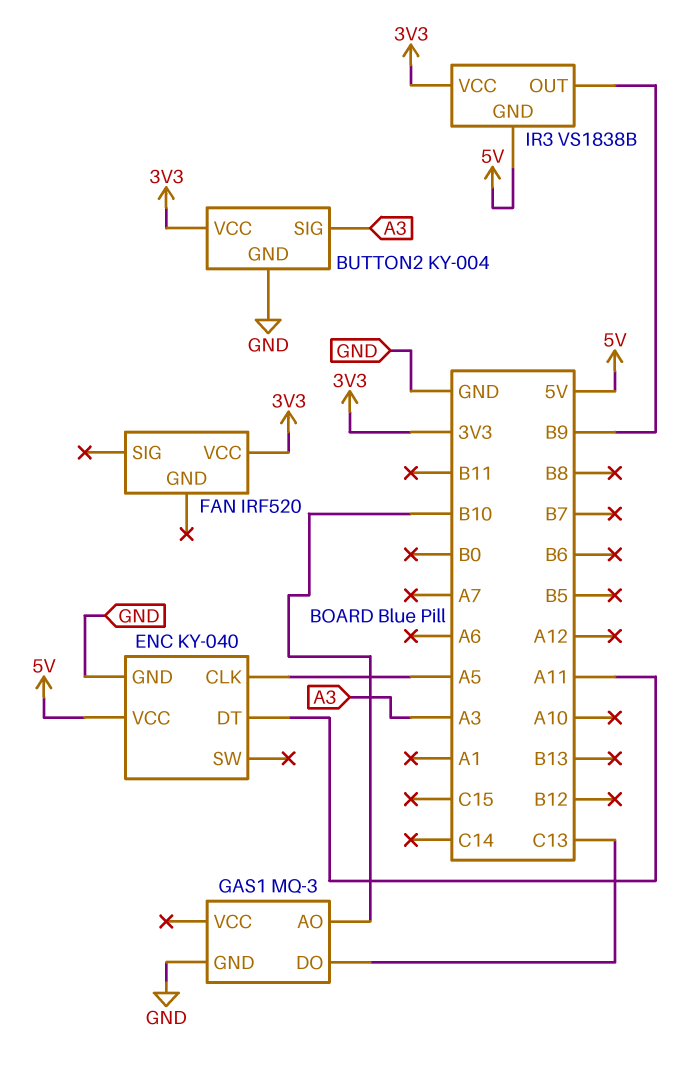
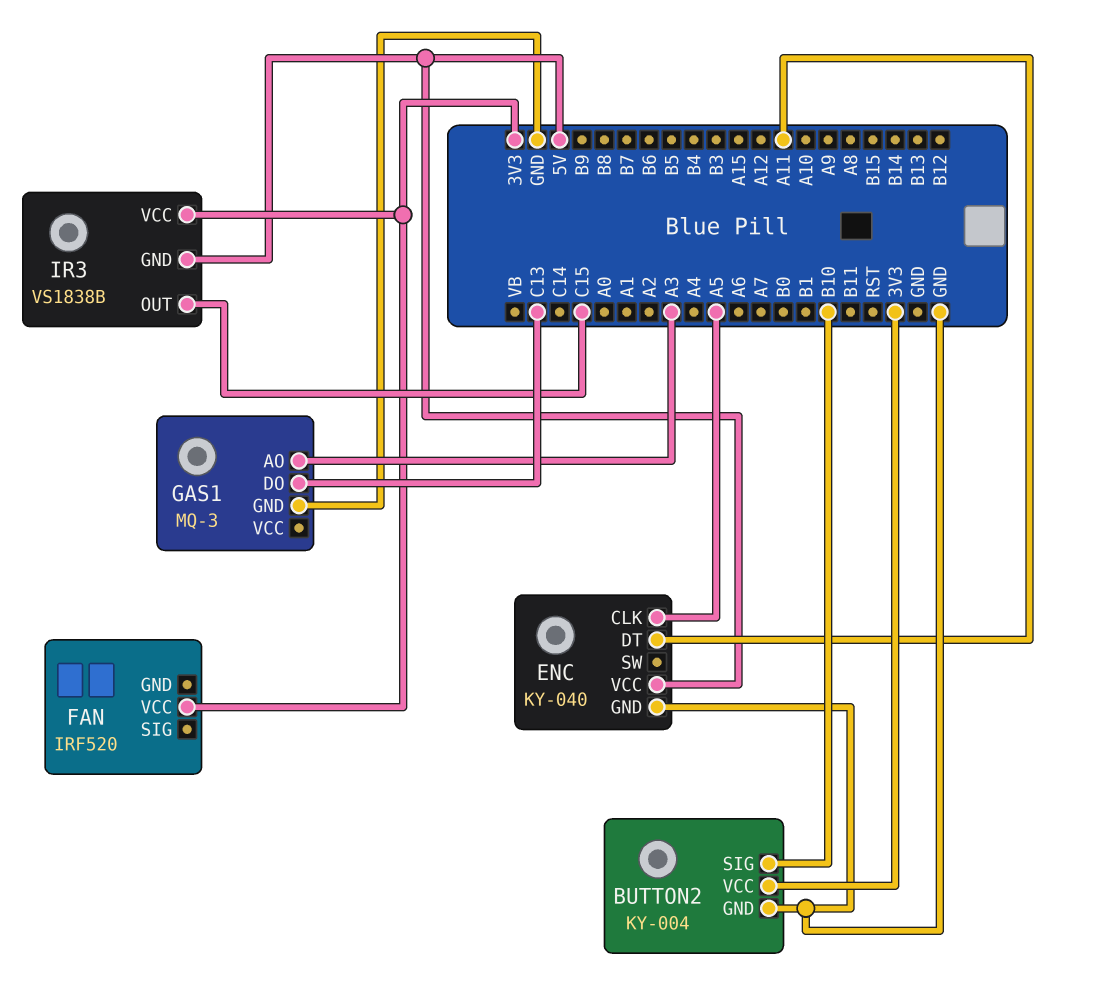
BUTTON2 pin SIG: A3 -> B10
GAS1 pin AO: B10 -> A3
IR3 pin OUT: B9 -> C15

